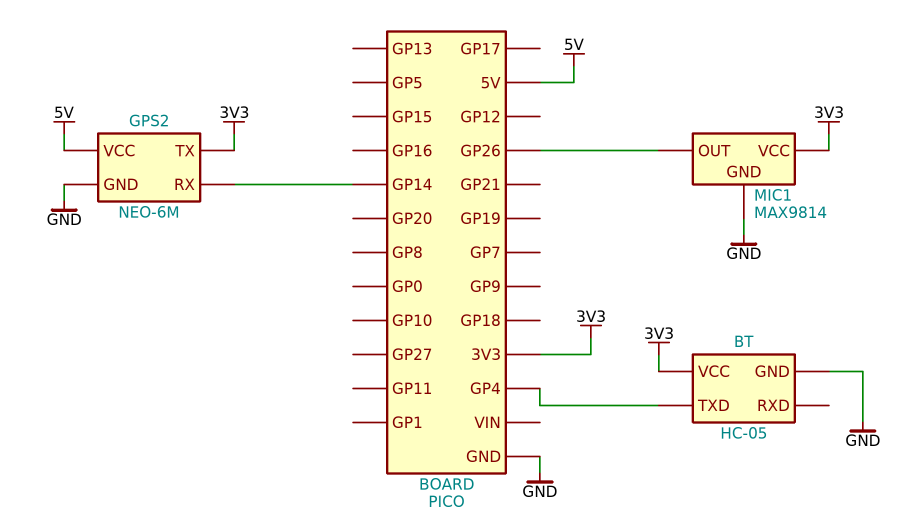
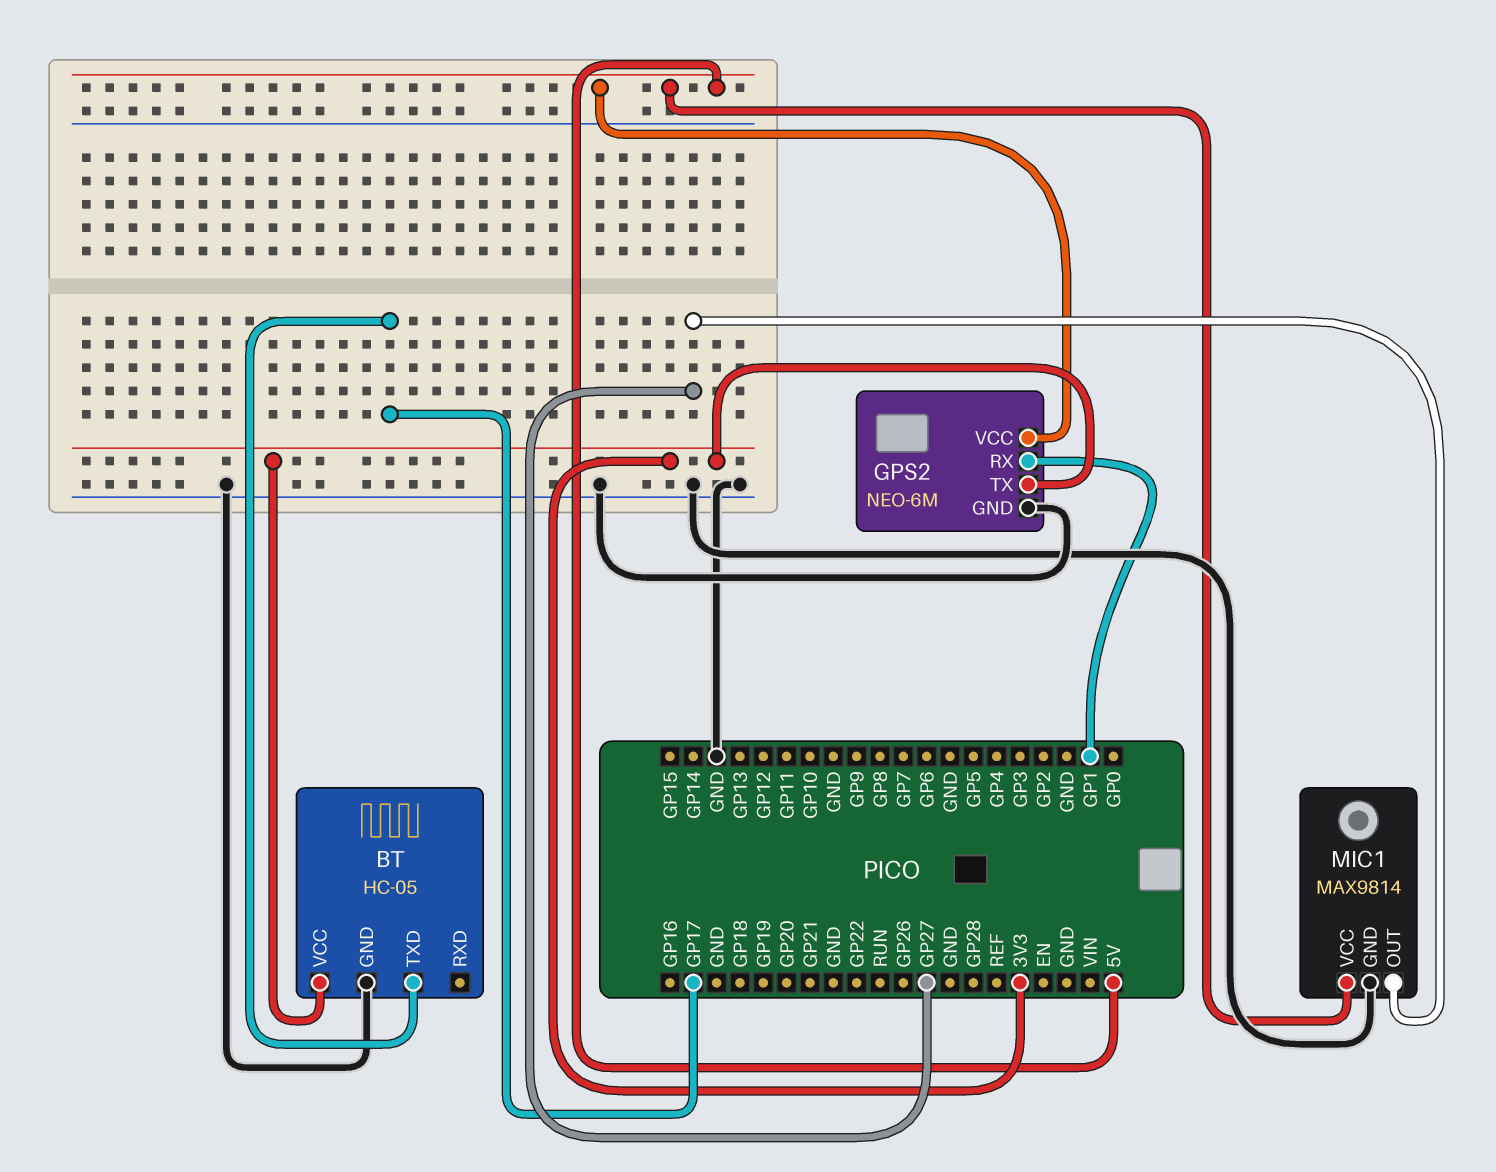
BT pin TXD: GP4 -> GP17
GPS2 pin RX: GP14 -> GP1
MIC1 pin OUT: GP26 -> GP27
MIC1 pin VCC: 3V3 -> 5V

